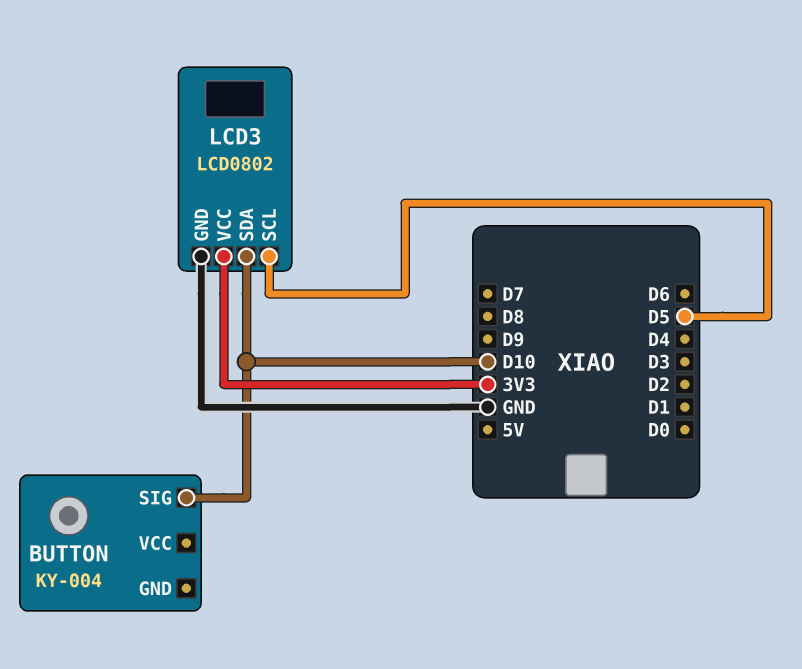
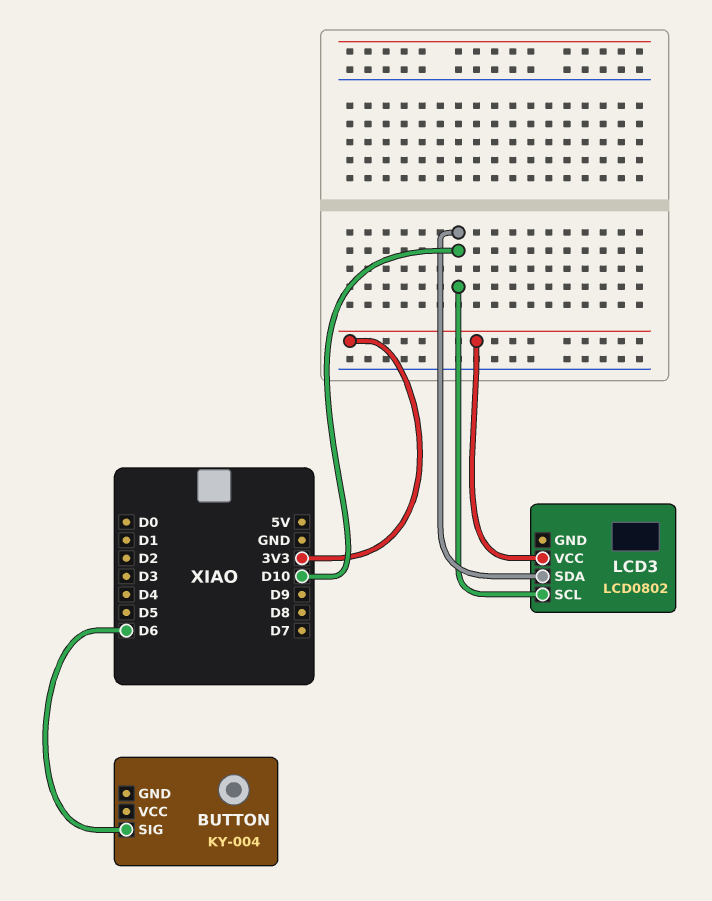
BUTTON pin SIG: D10 -> D6
LCD3 pin GND: GND -> none
LCD3 pin SCL: D5 -> D10

